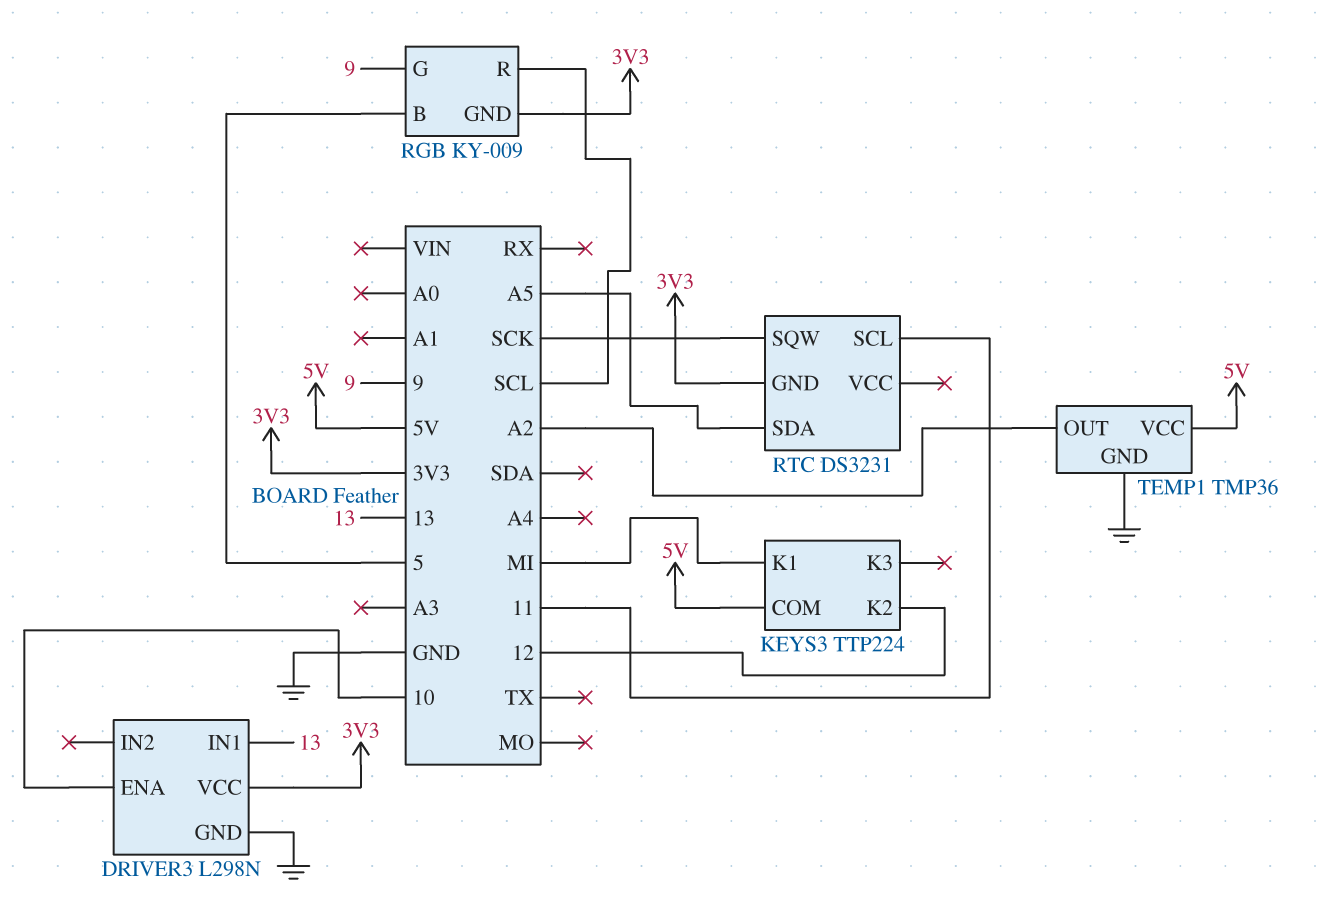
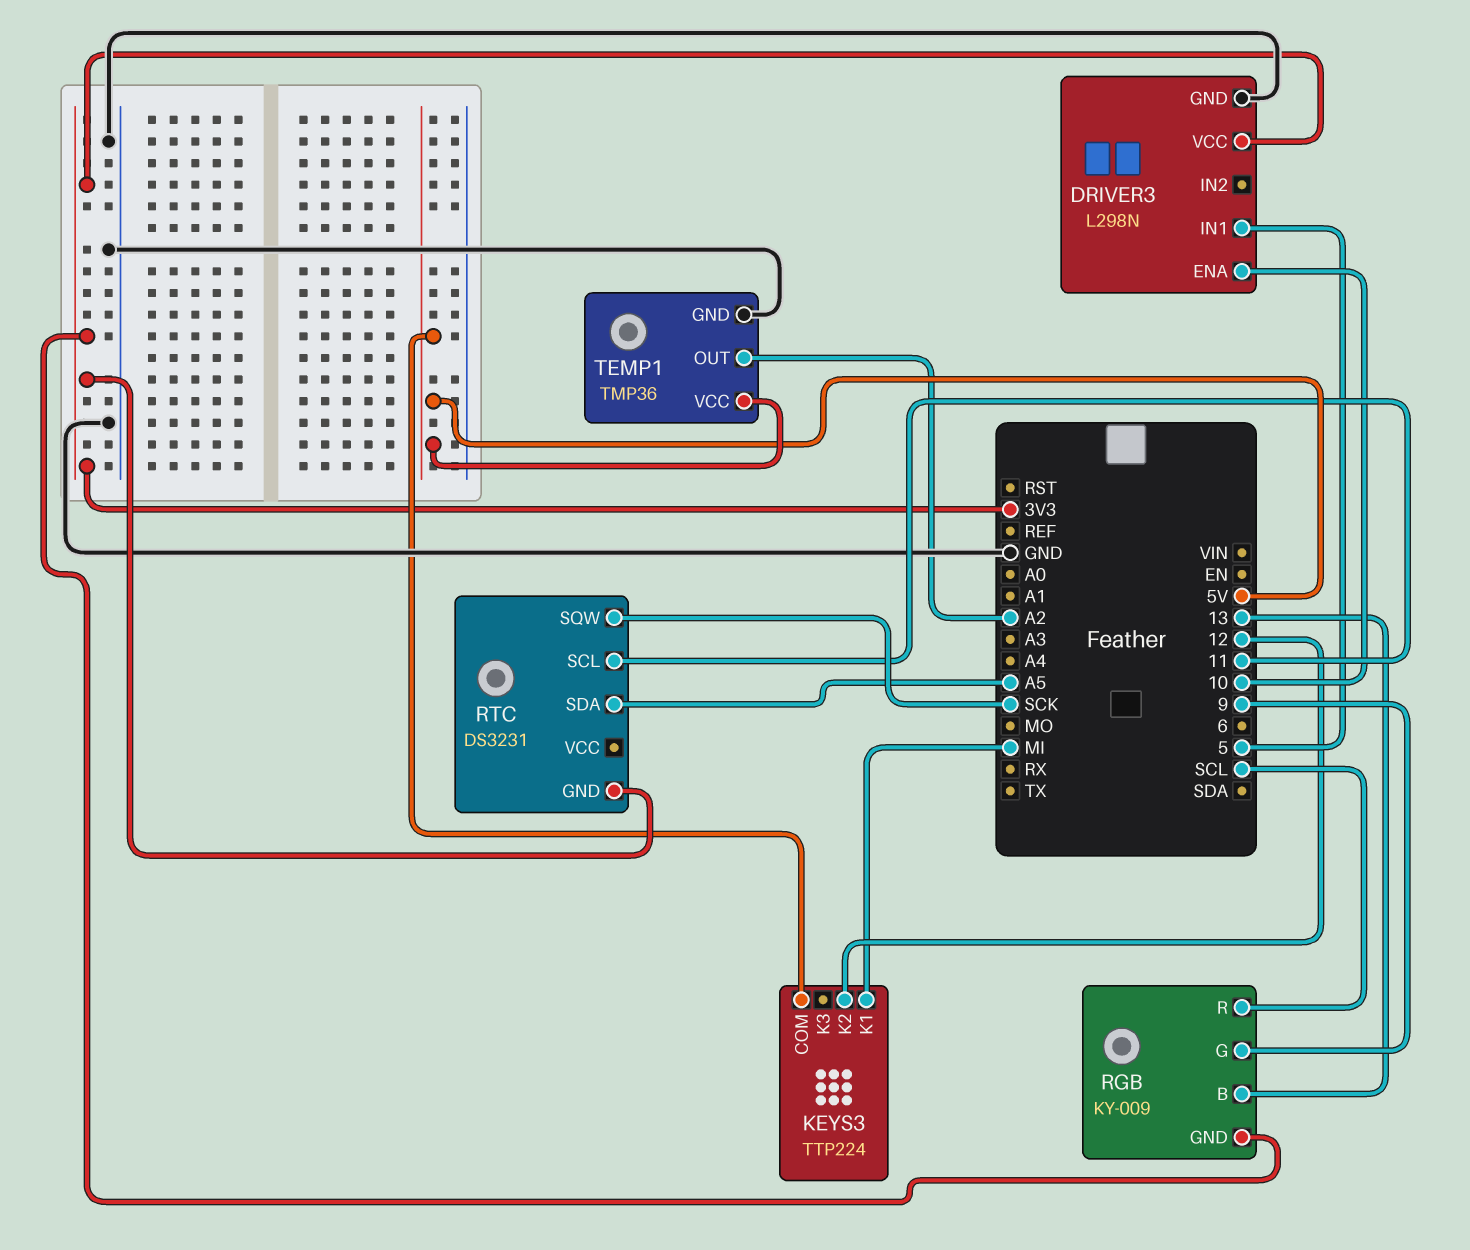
DRIVER3 pin IN1: 13 -> 5
RGB pin B: 5 -> 13

